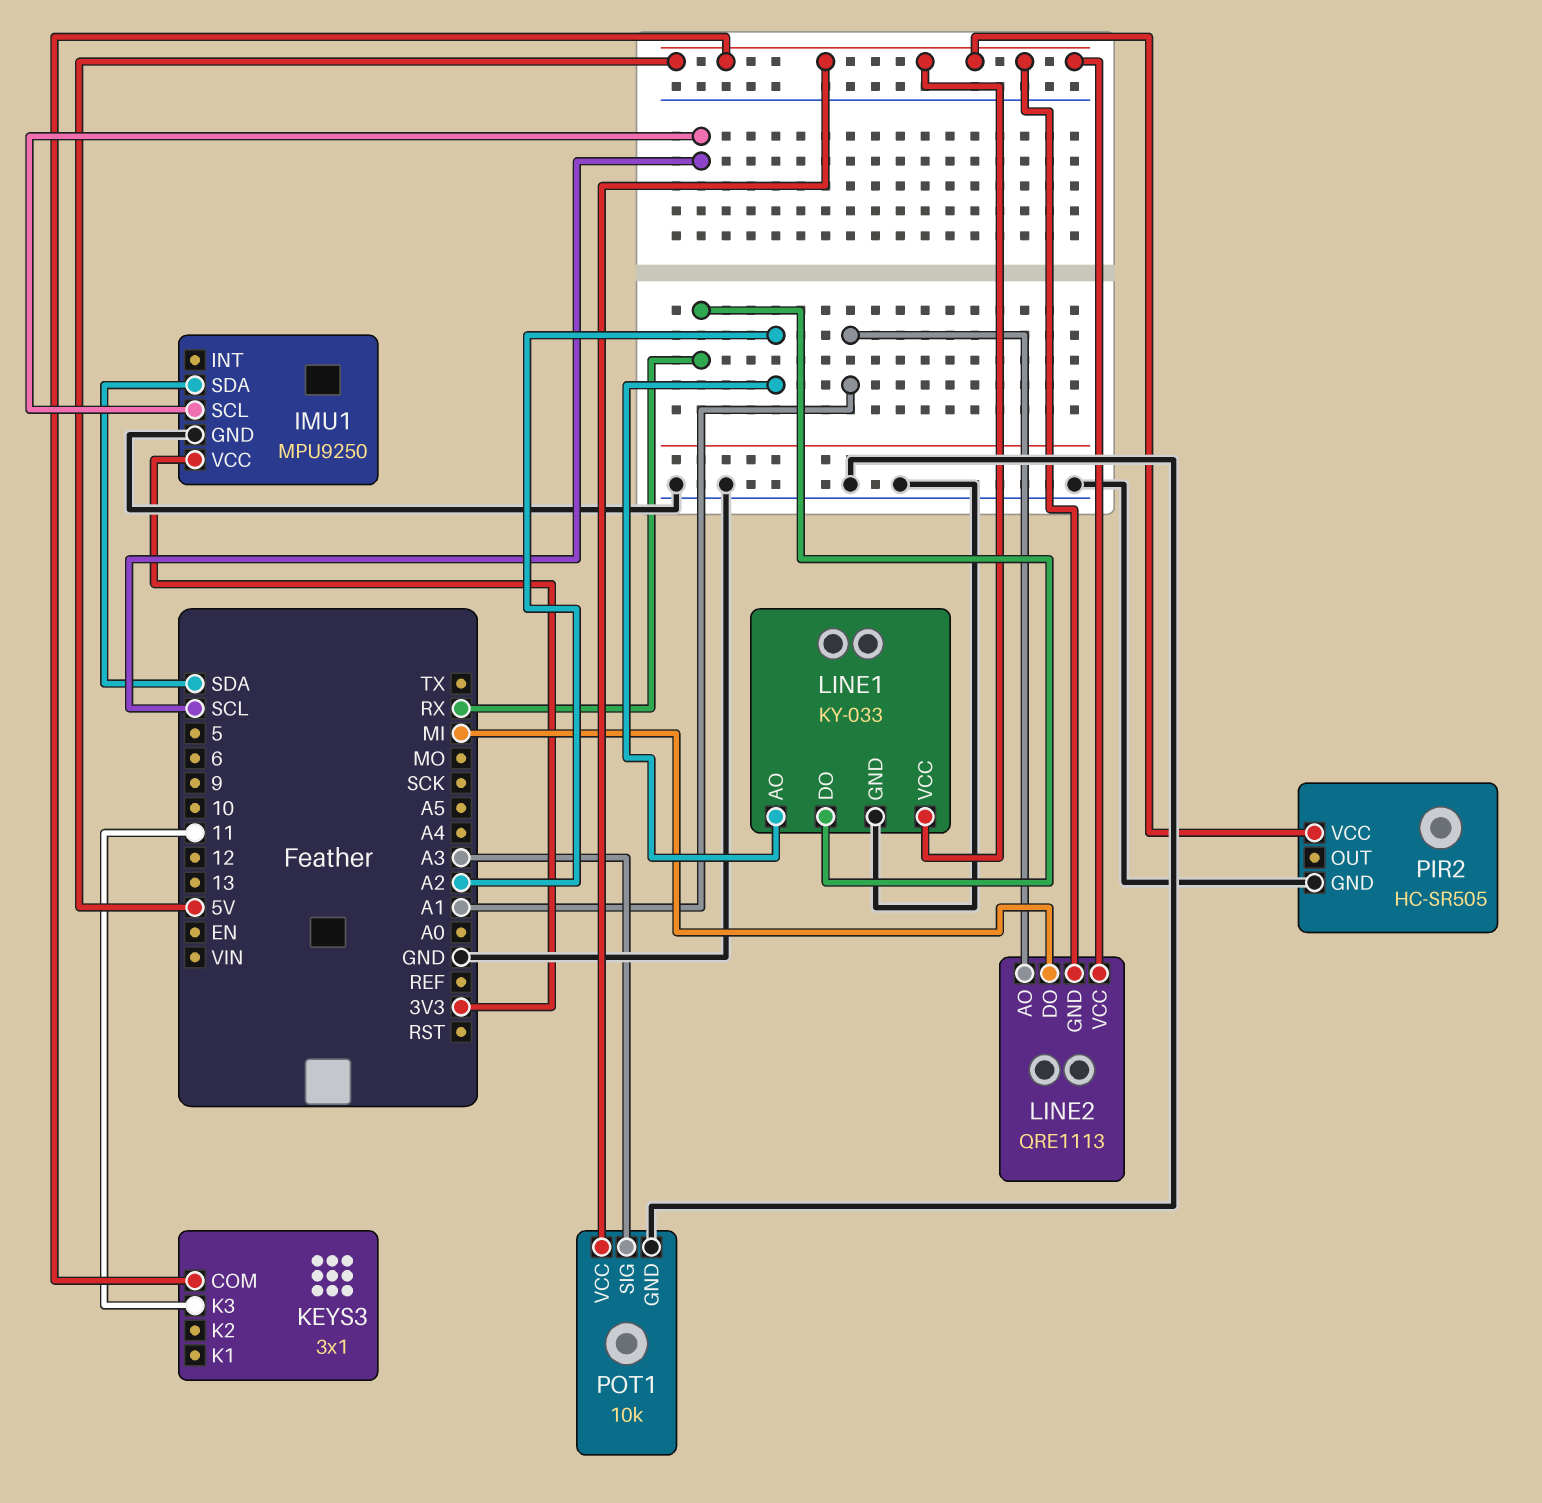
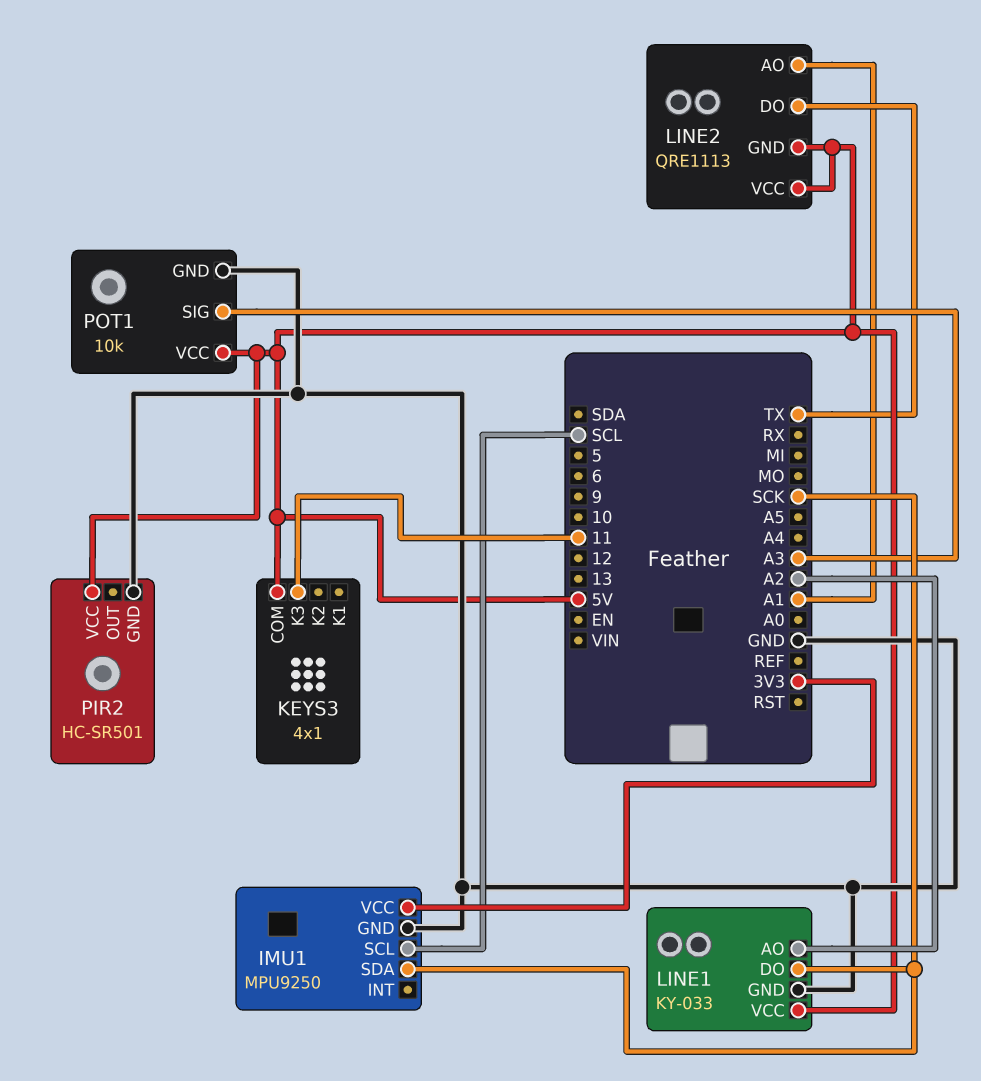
IMU1 pin SDA: SDA -> SCK
KEYS3: 3x1 -> 4x1
LINE1 pin DO: RX -> SCK
LINE2 pin DO: MI -> TX
PIR2: HC-SR505 -> HC-SR501

